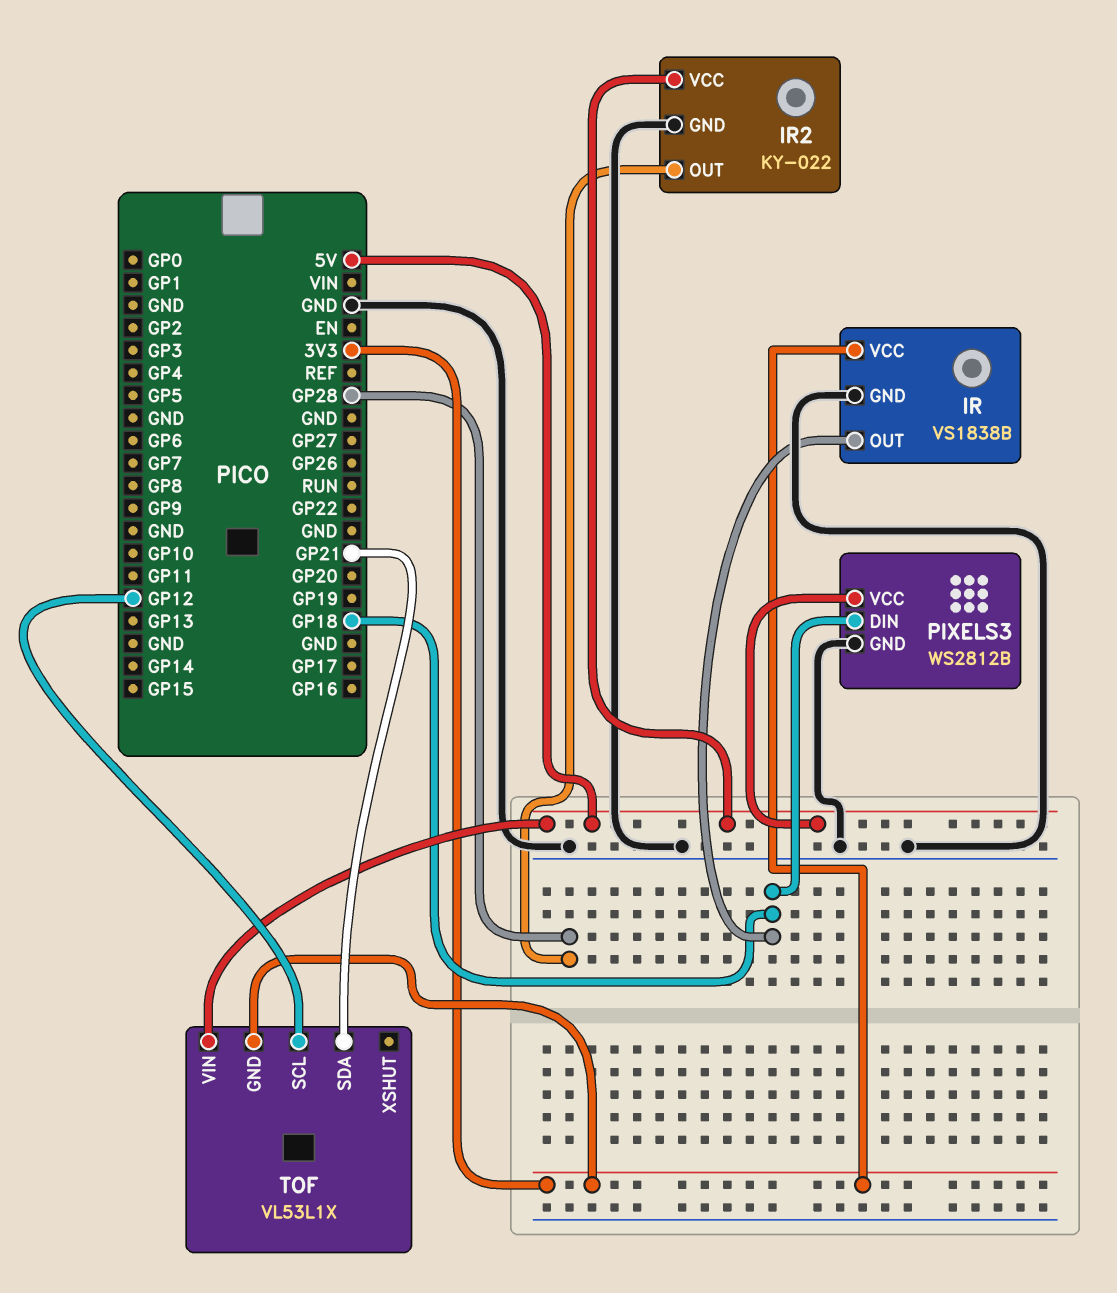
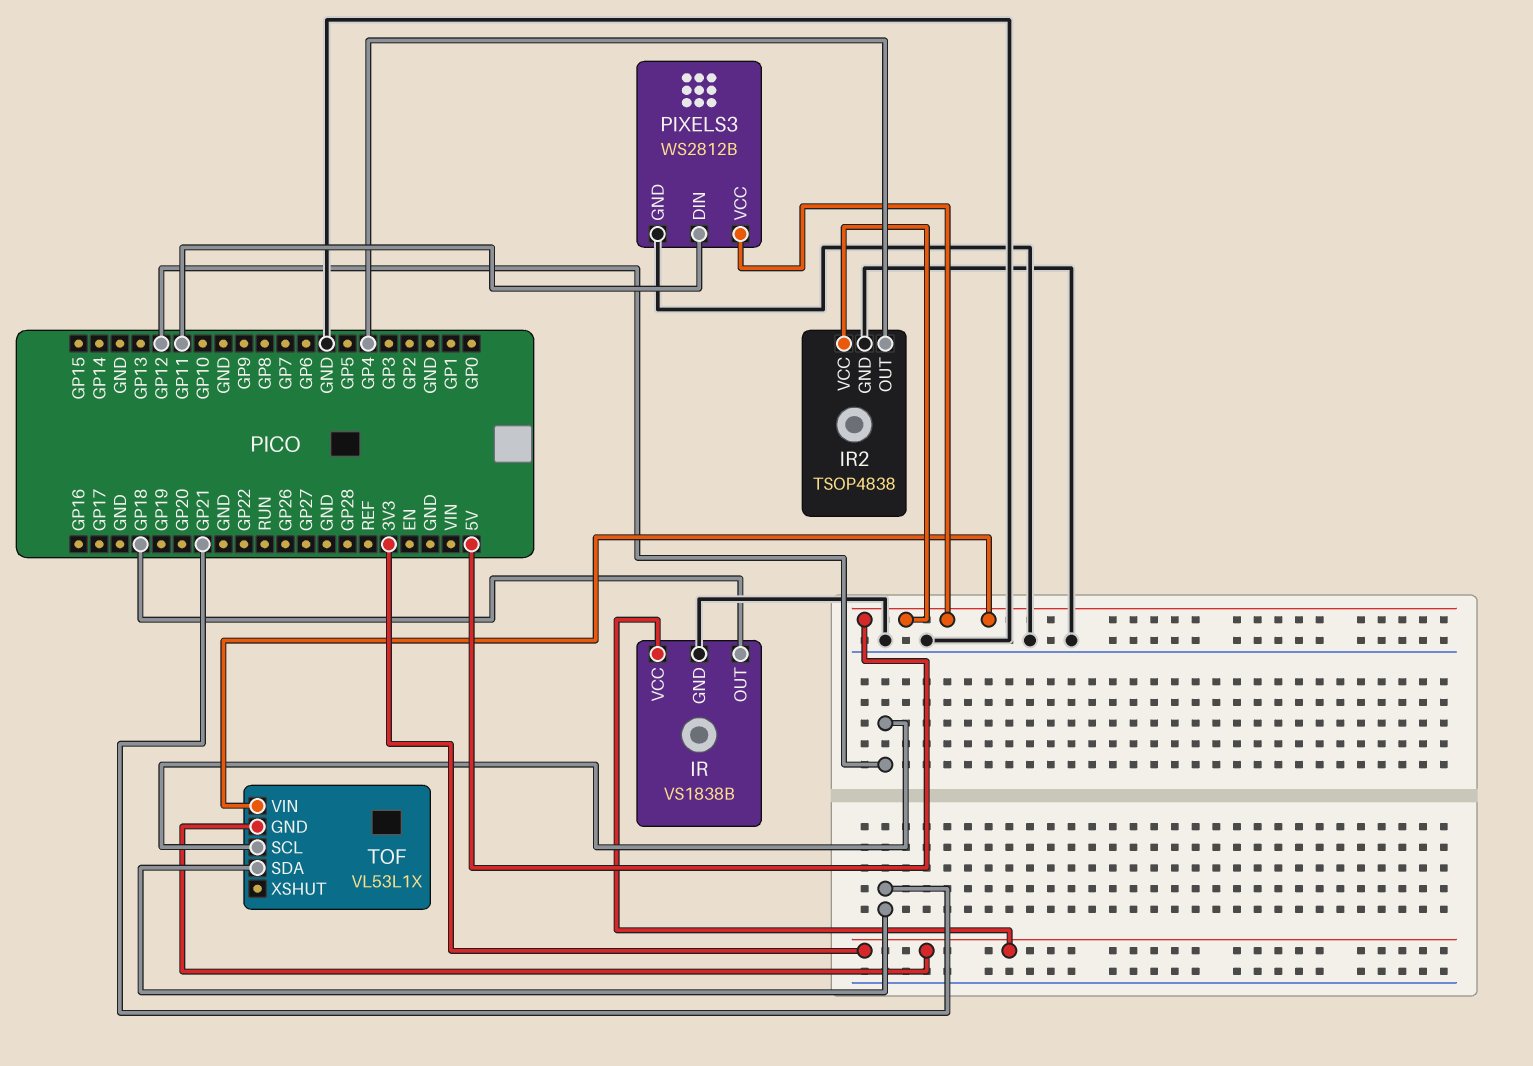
IR2: KY-022 -> TSOP4838
IR2 pin OUT: GP28 -> GP4
PIXELS3 pin DIN: GP18 -> GP11

